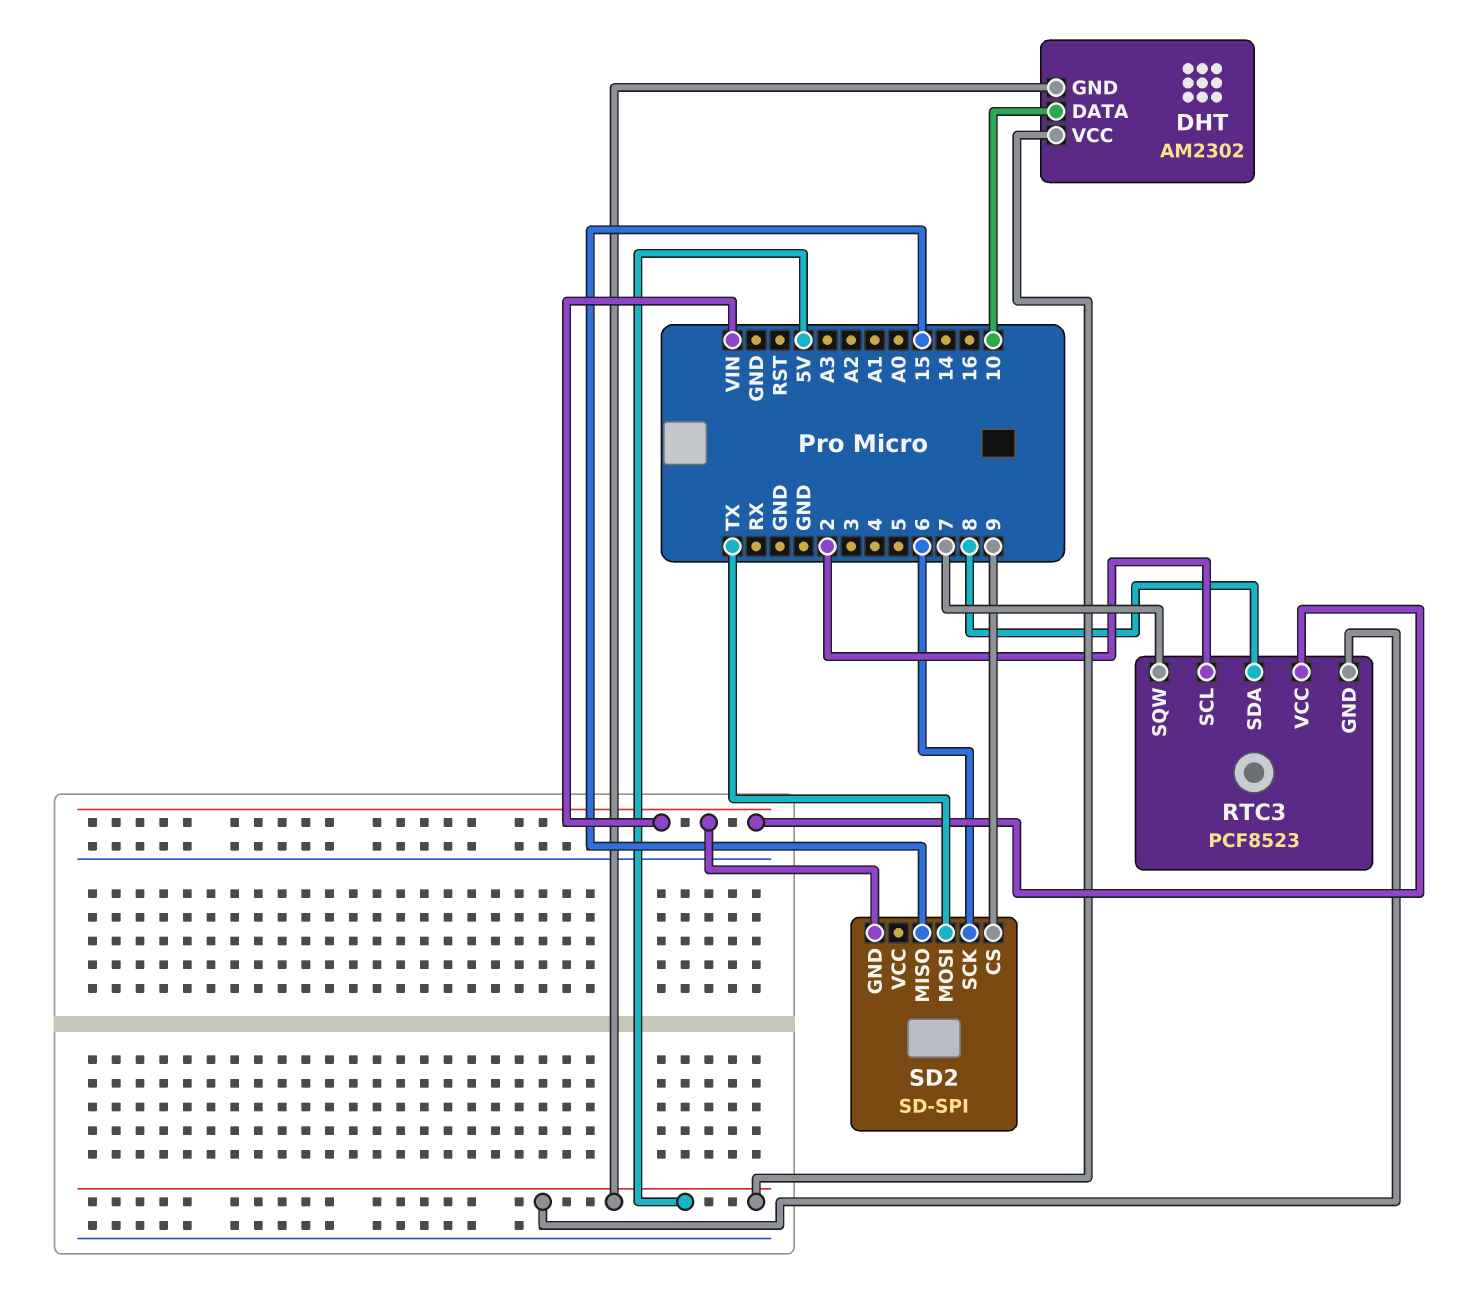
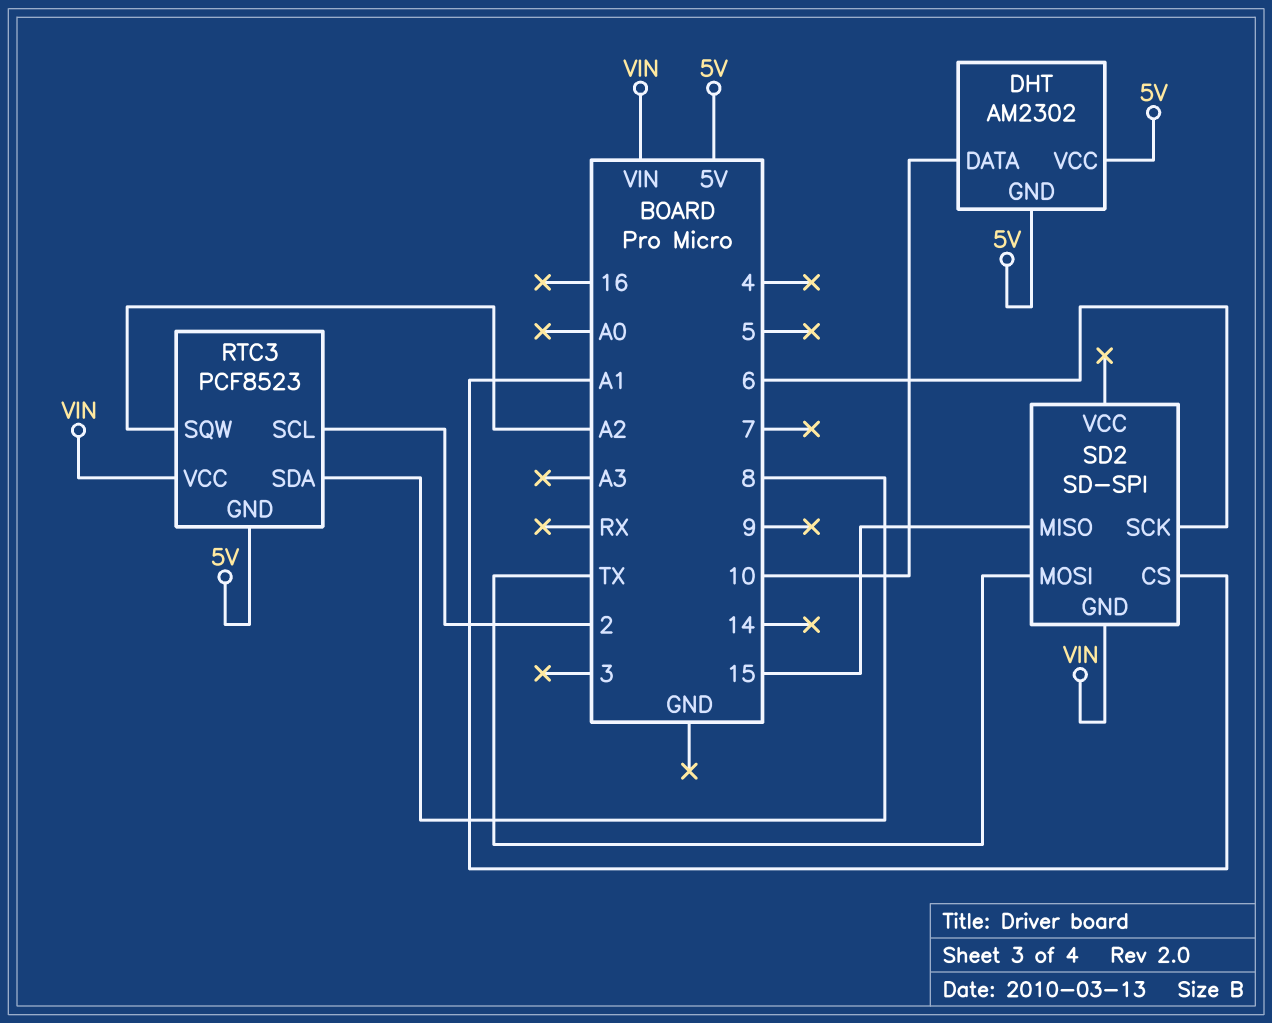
RTC3 pin SQW: 7 -> A2
SD2 pin CS: 9 -> A1

